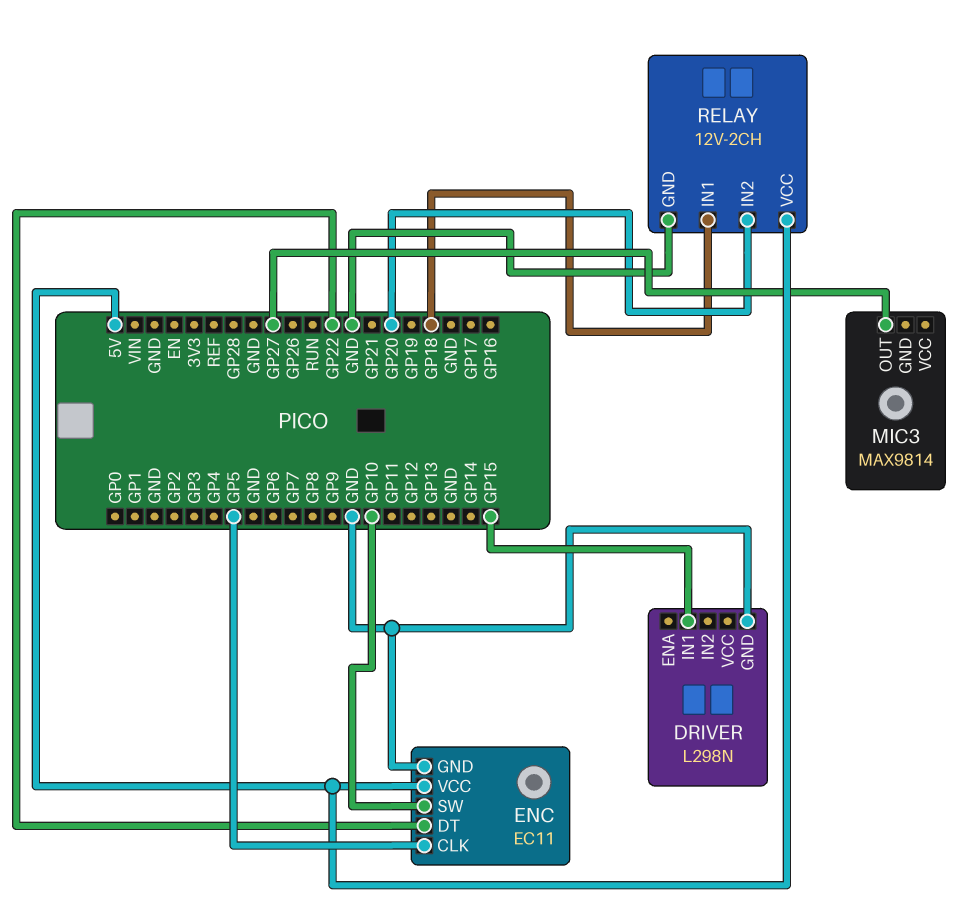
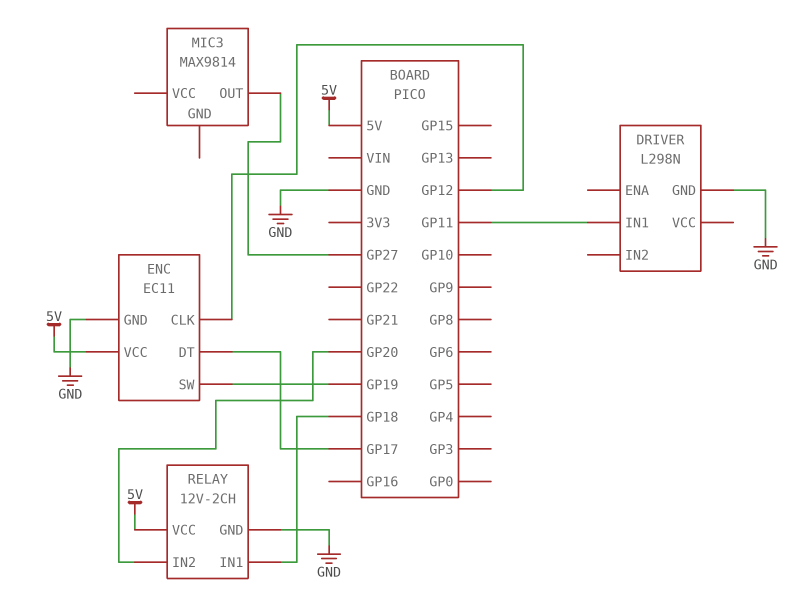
DRIVER pin IN1: GP15 -> GP11
ENC pin CLK: GP5 -> GP12
ENC pin DT: GP22 -> GP17
ENC pin SW: GP10 -> GP19

